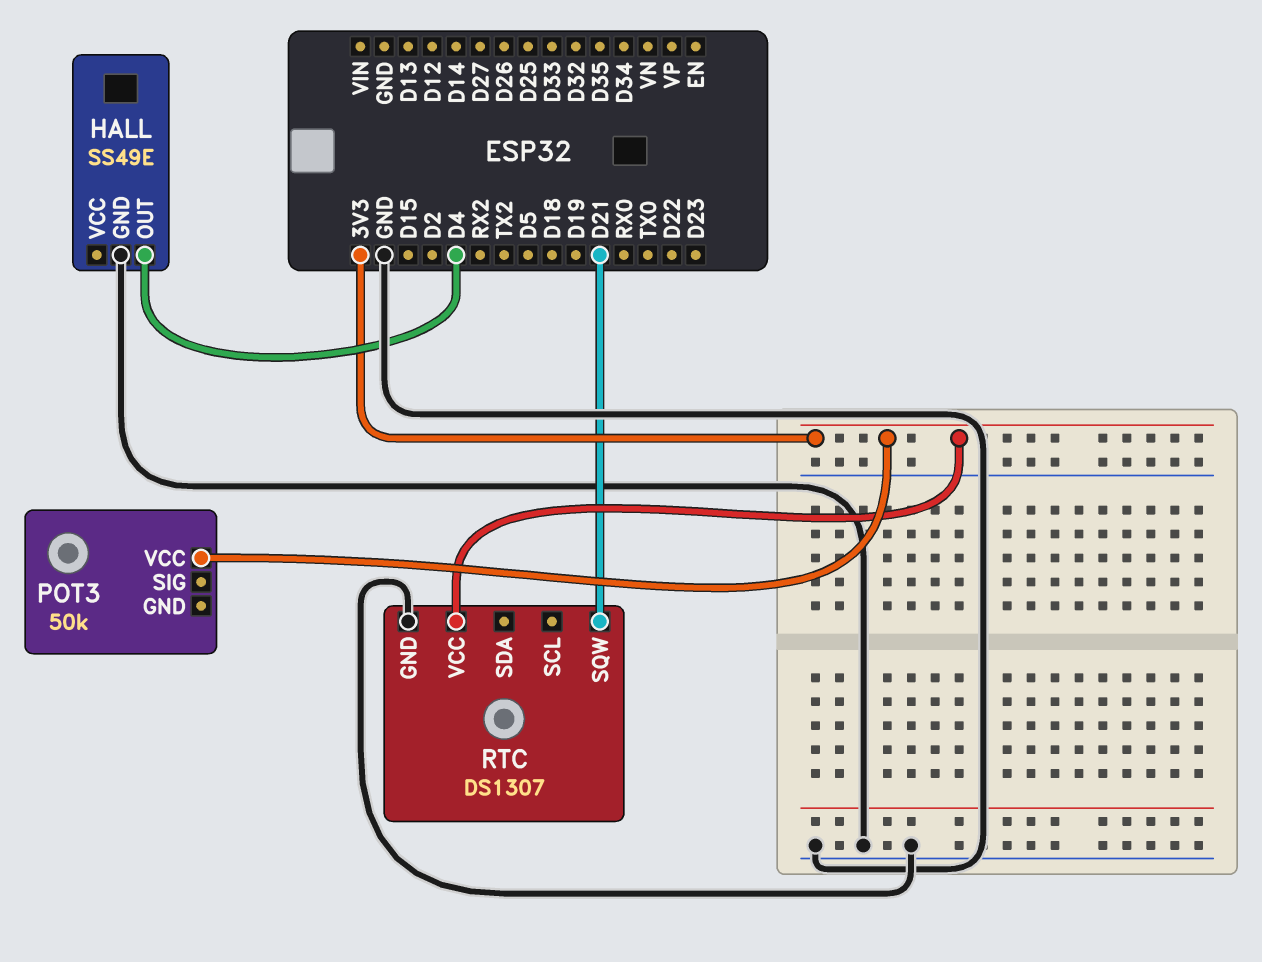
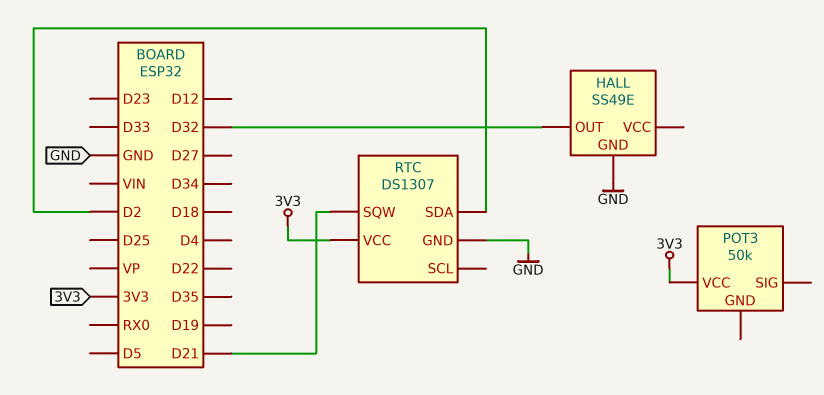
HALL pin OUT: D4 -> D32
RTC pin SDA: none -> D2

